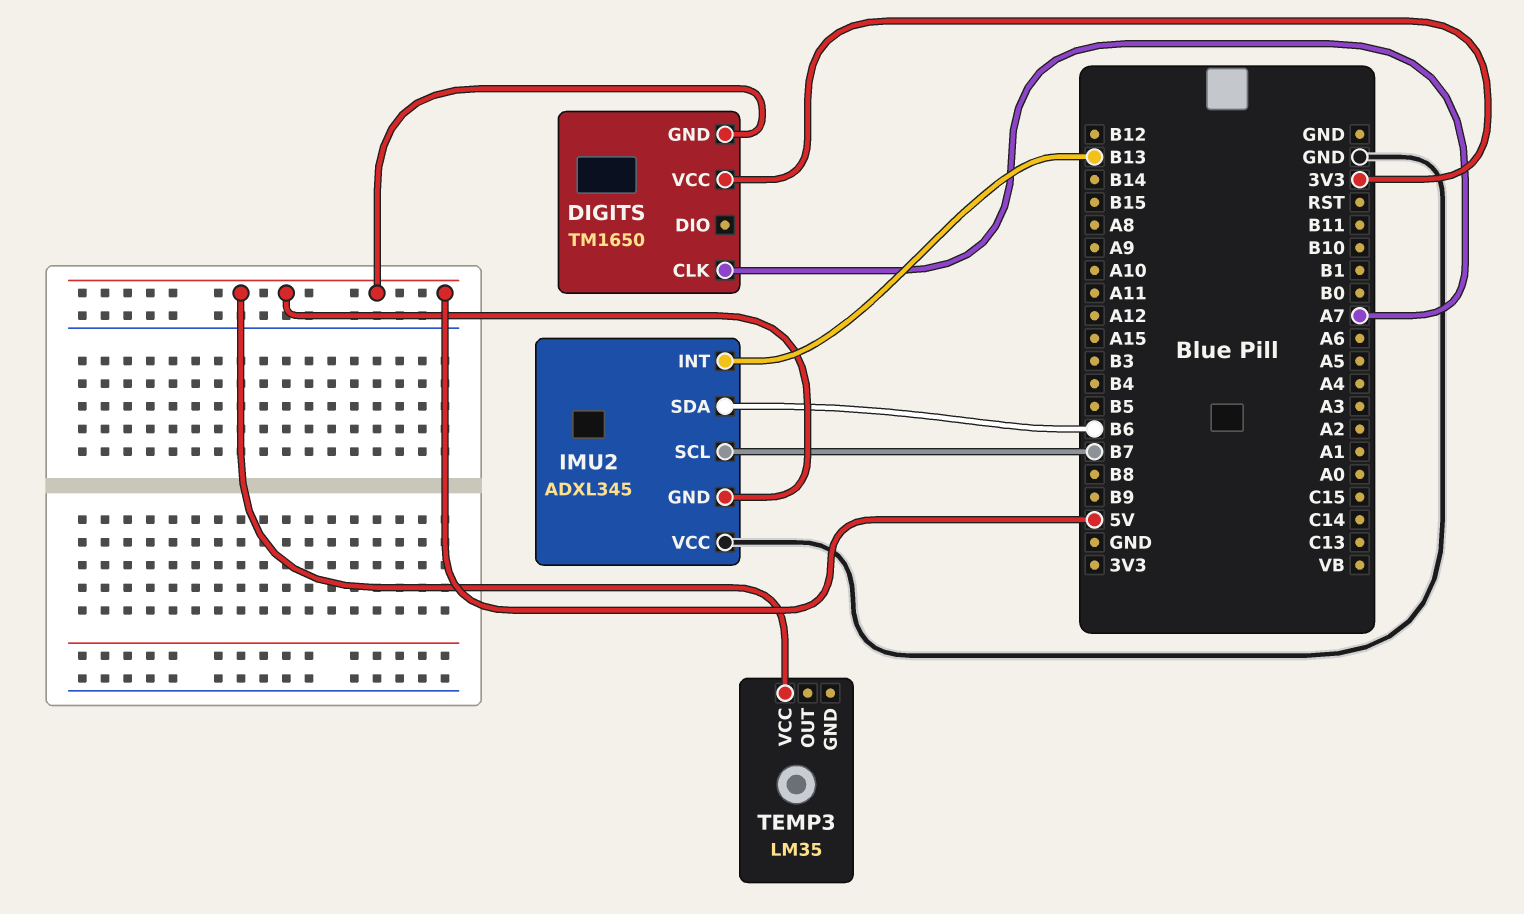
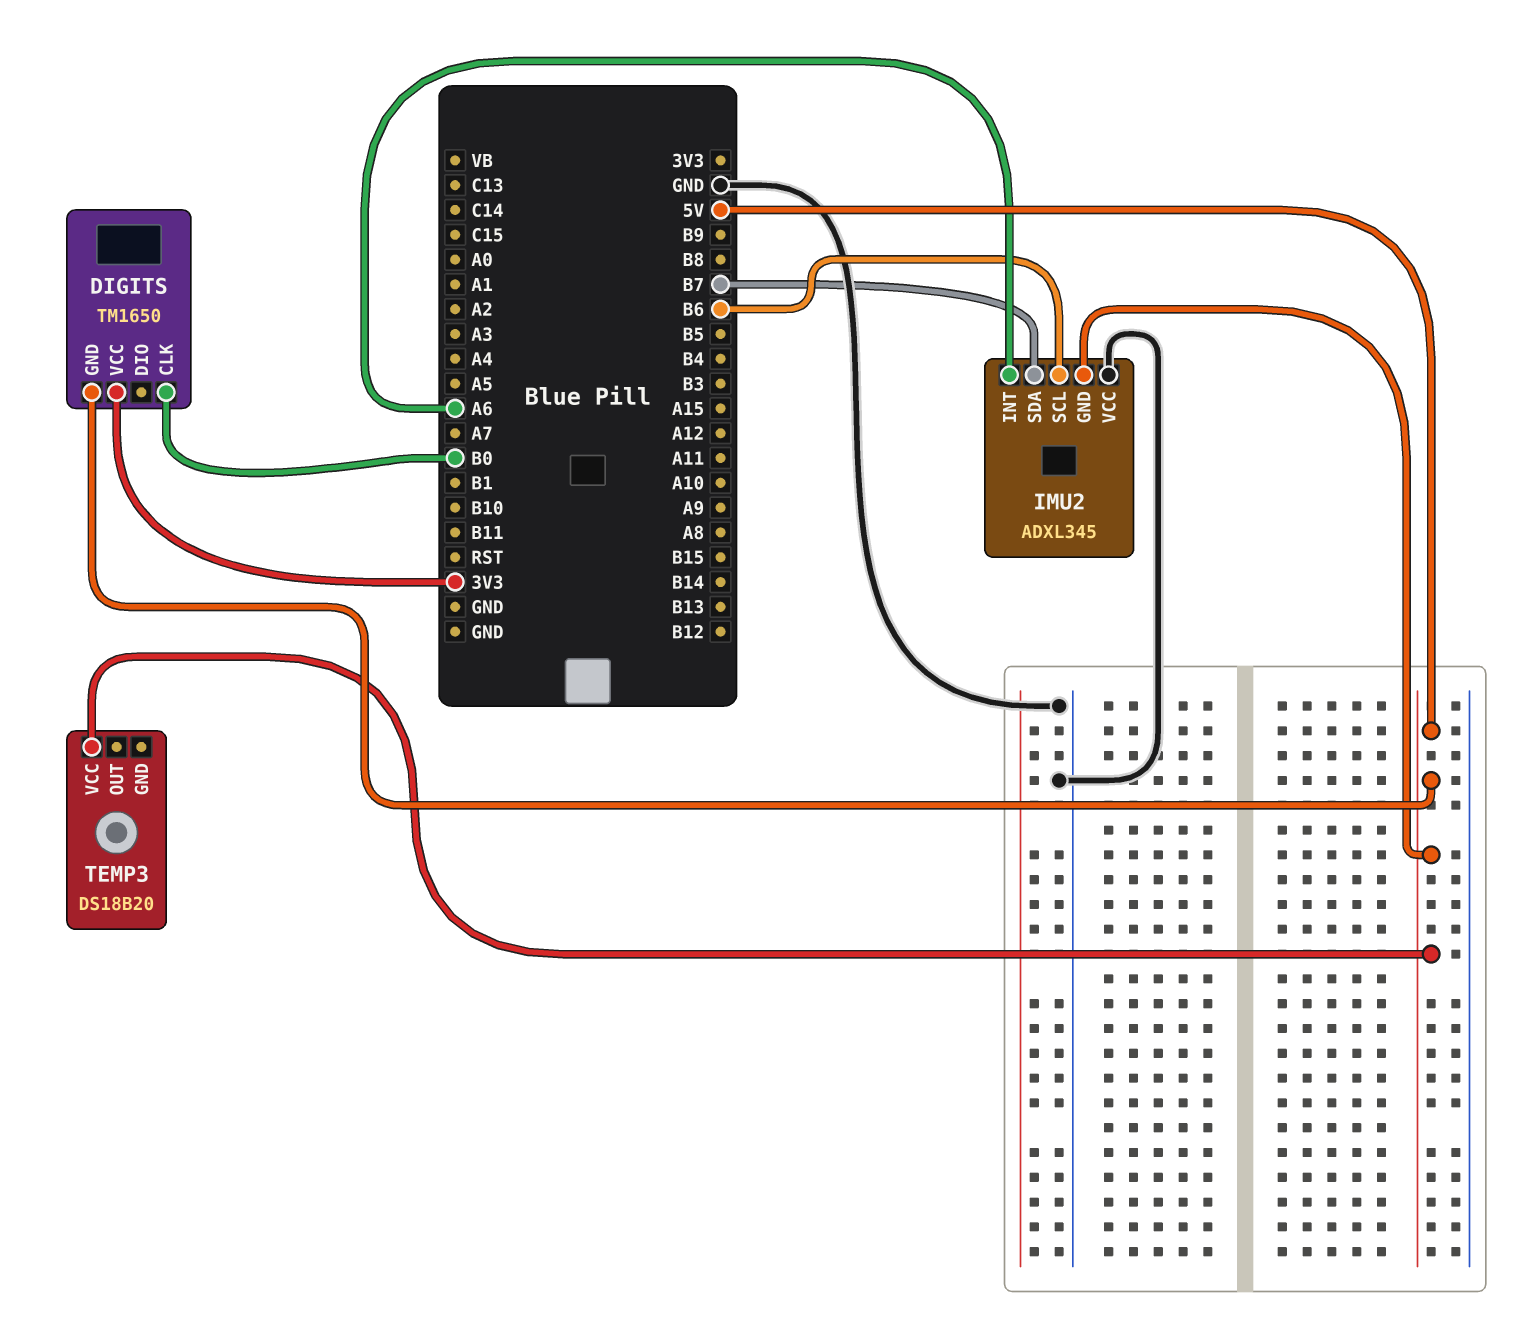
DIGITS pin CLK: A7 -> B0
IMU2 pin INT: B13 -> A6
IMU2 pin SCL: B7 -> B6
IMU2 pin SDA: B6 -> B7
TEMP3: LM35 -> DS18B20

